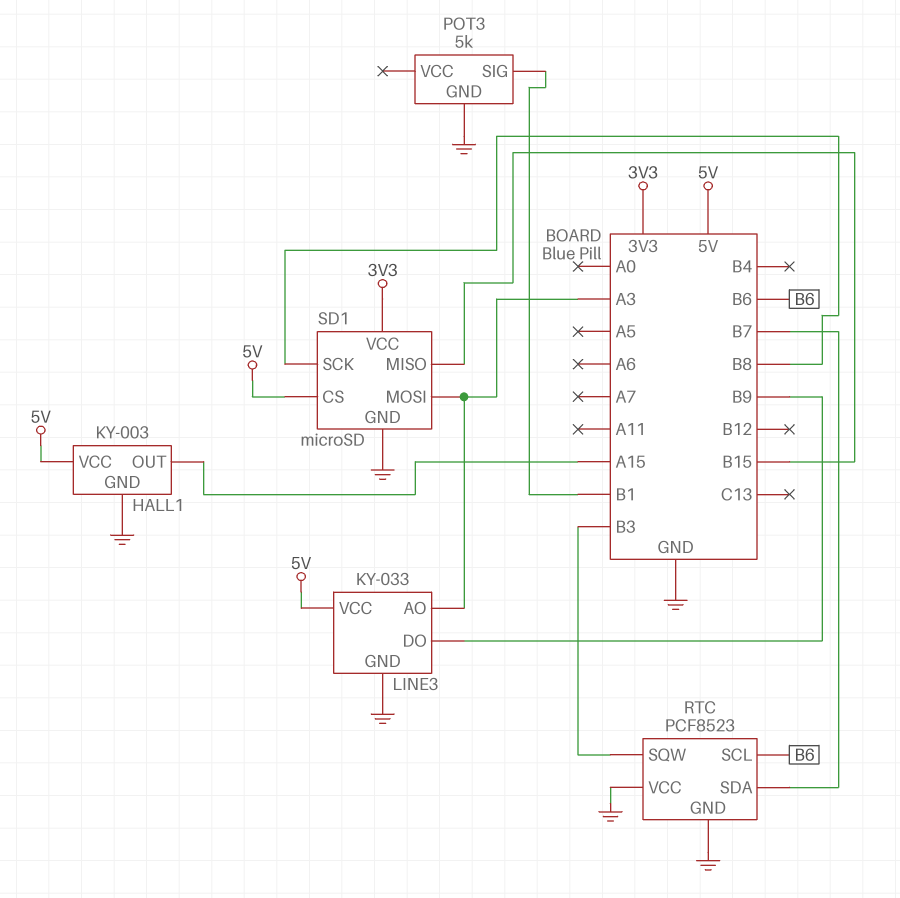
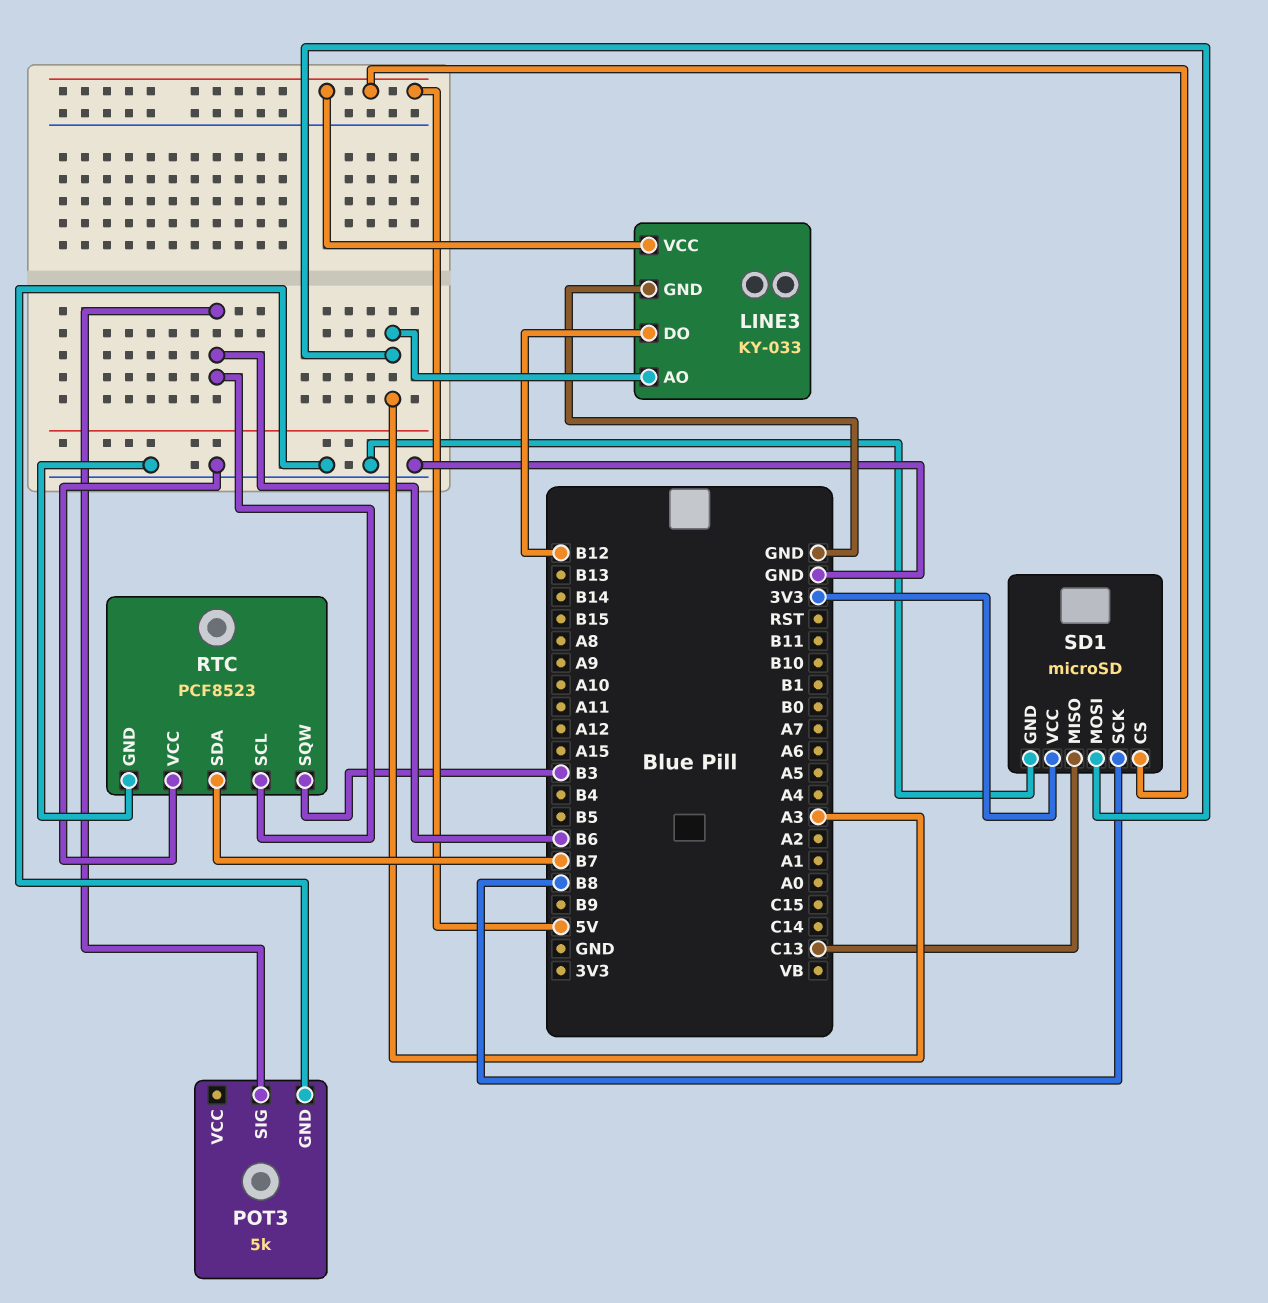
HALL1: KY-003 -> none
HALL1 pin GND: GND -> none
HALL1 pin OUT: A15 -> none
HALL1 pin VCC: 5V -> none
LINE3 pin DO: B9 -> B12
POT3 pin SIG: B1 -> B6
SD1 pin MISO: B15 -> C13

